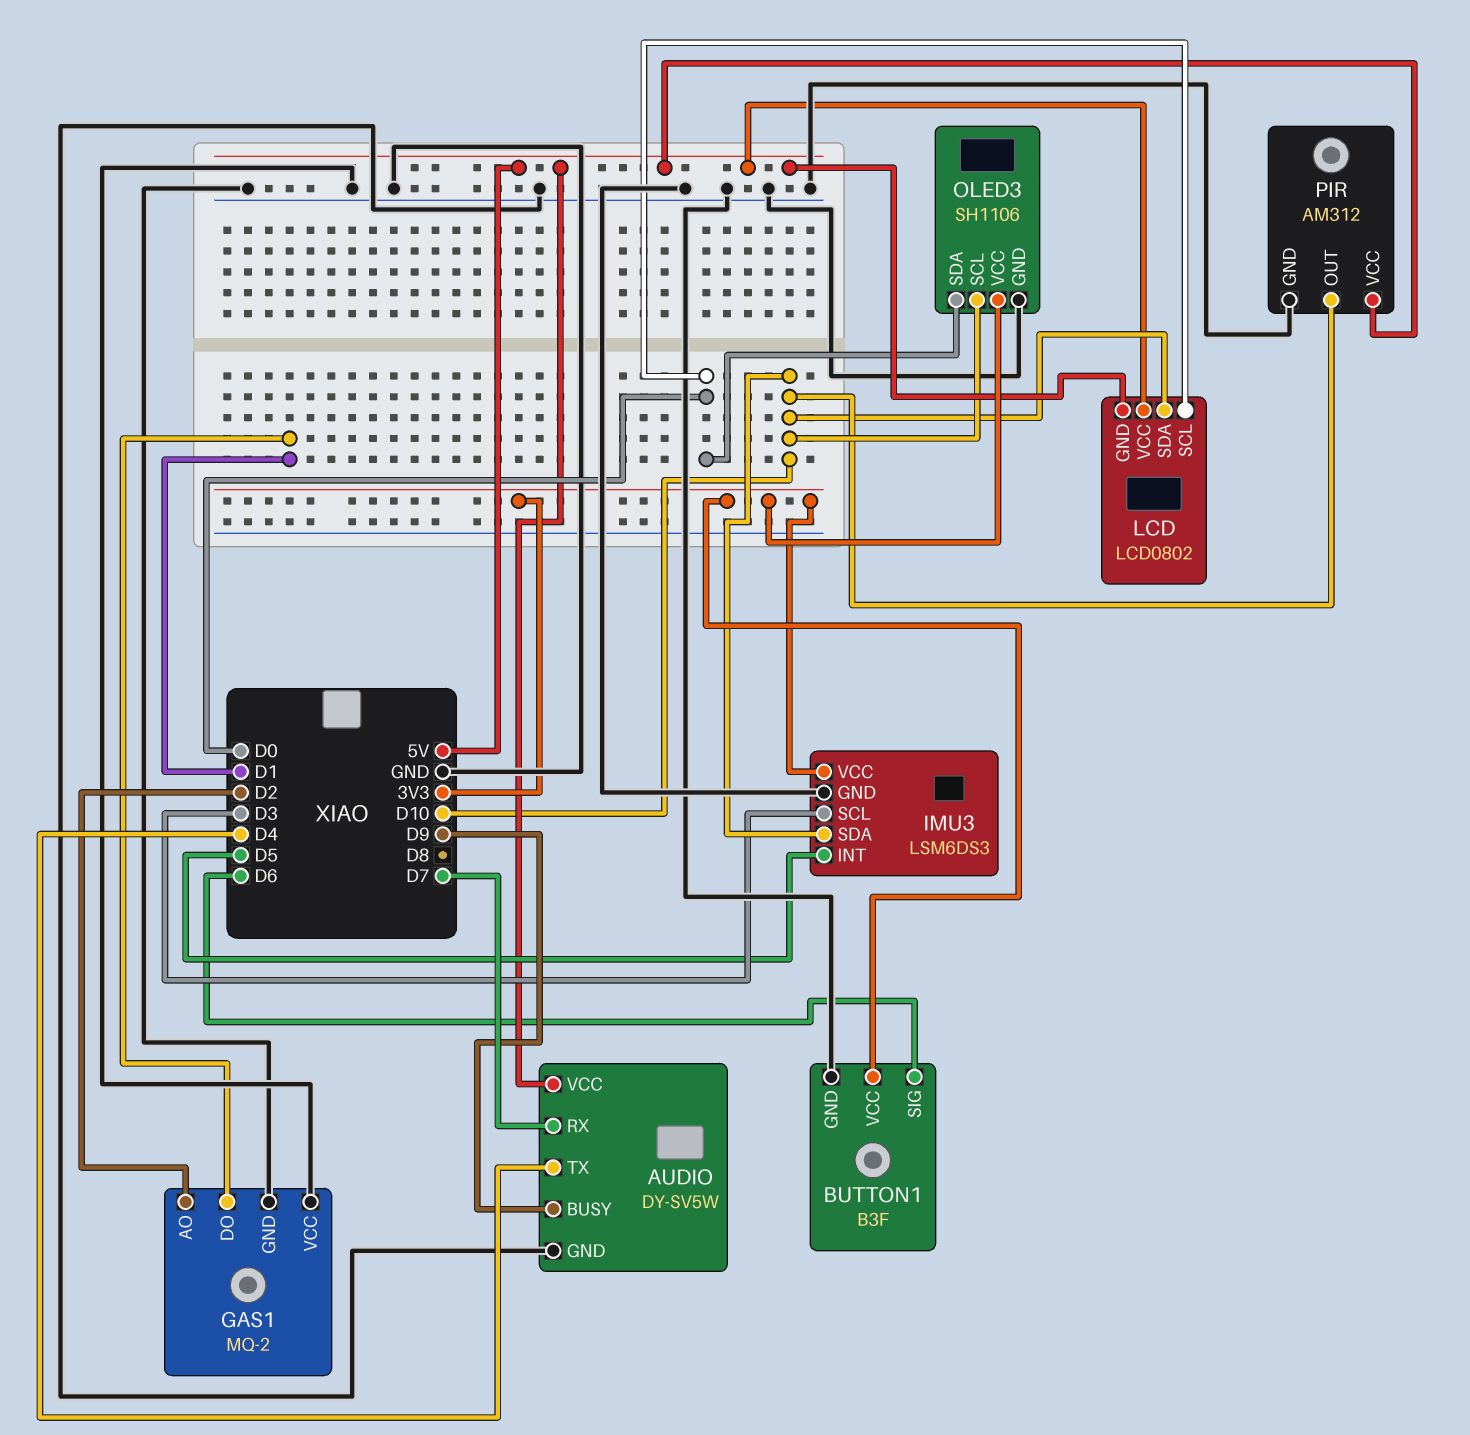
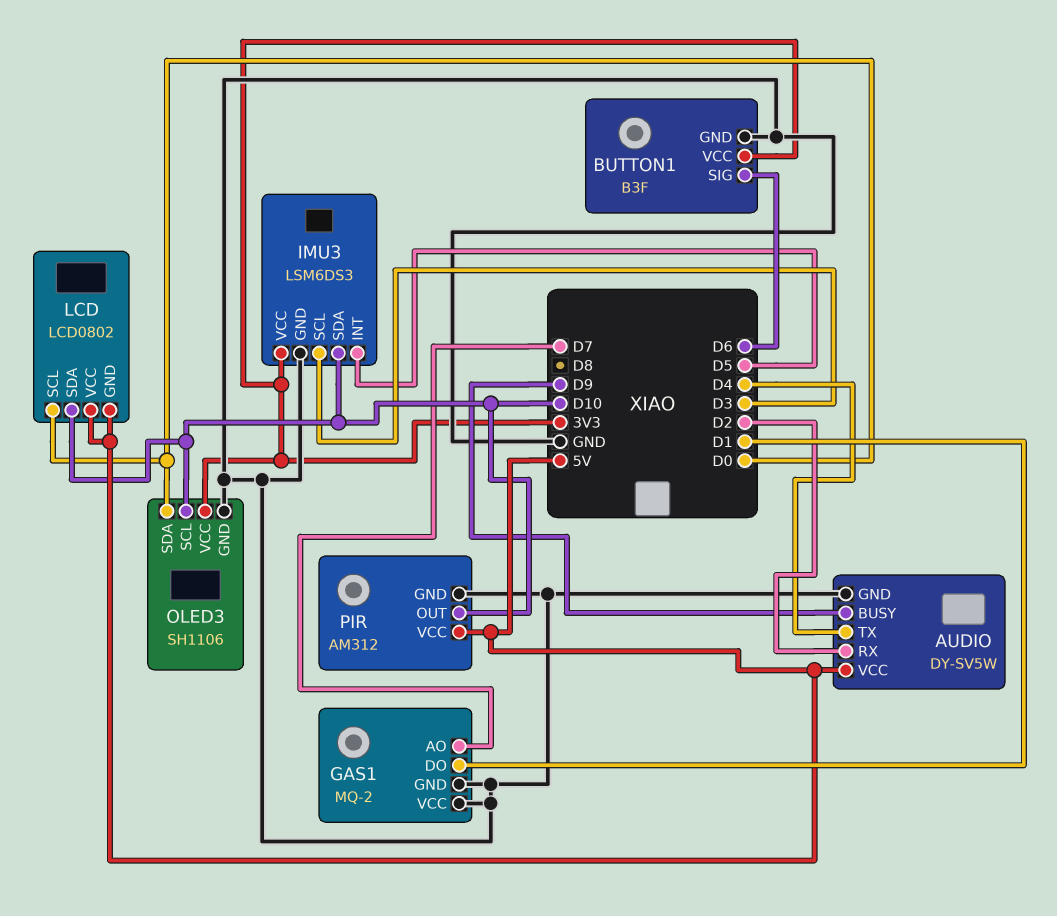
AUDIO pin RX: D7 -> D2
GAS1 pin AO: D2 -> D7

